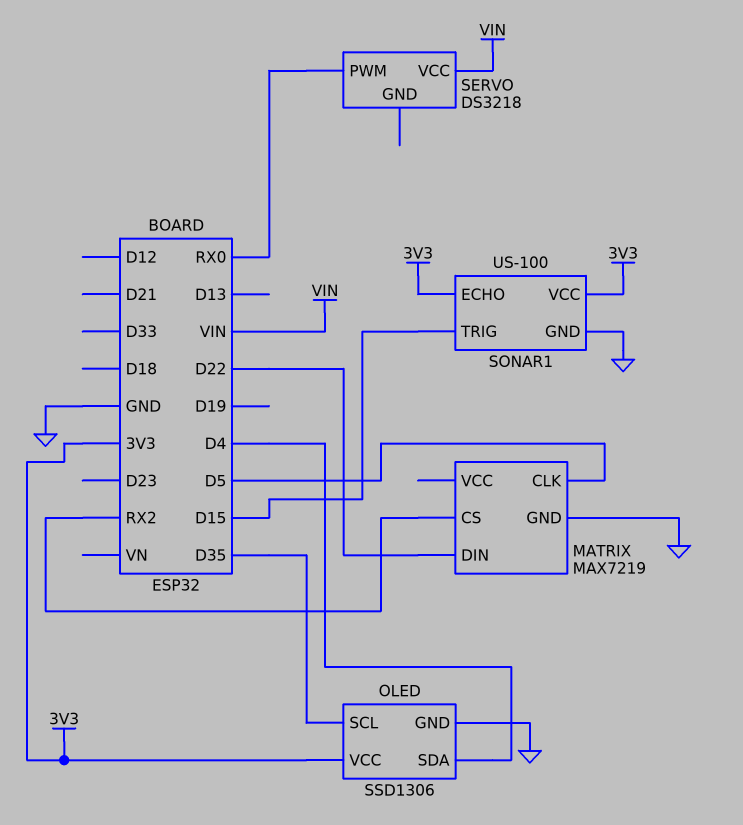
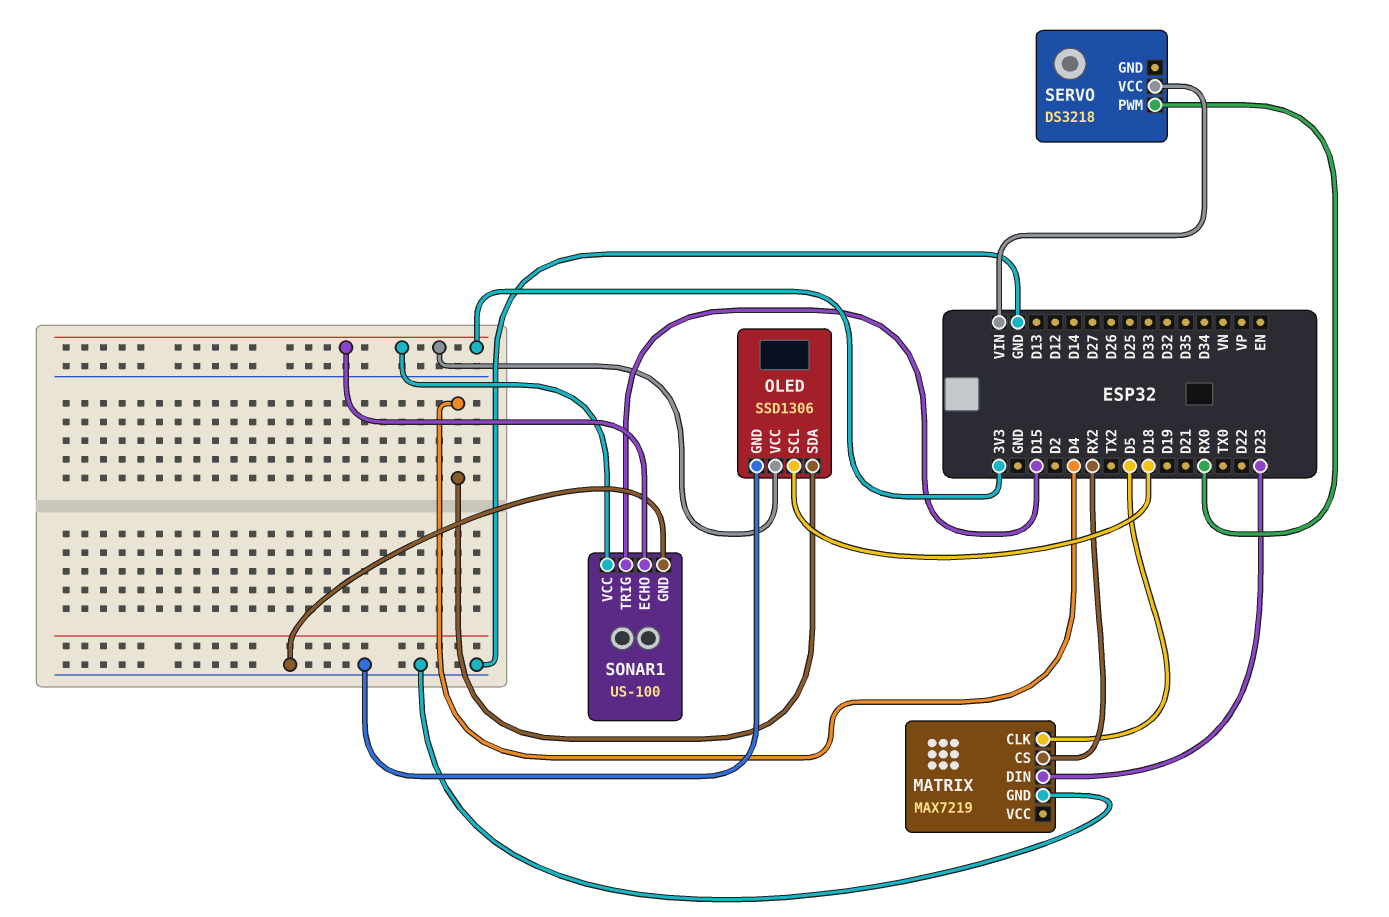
MATRIX pin DIN: D22 -> D23
OLED pin SCL: D35 -> D18

